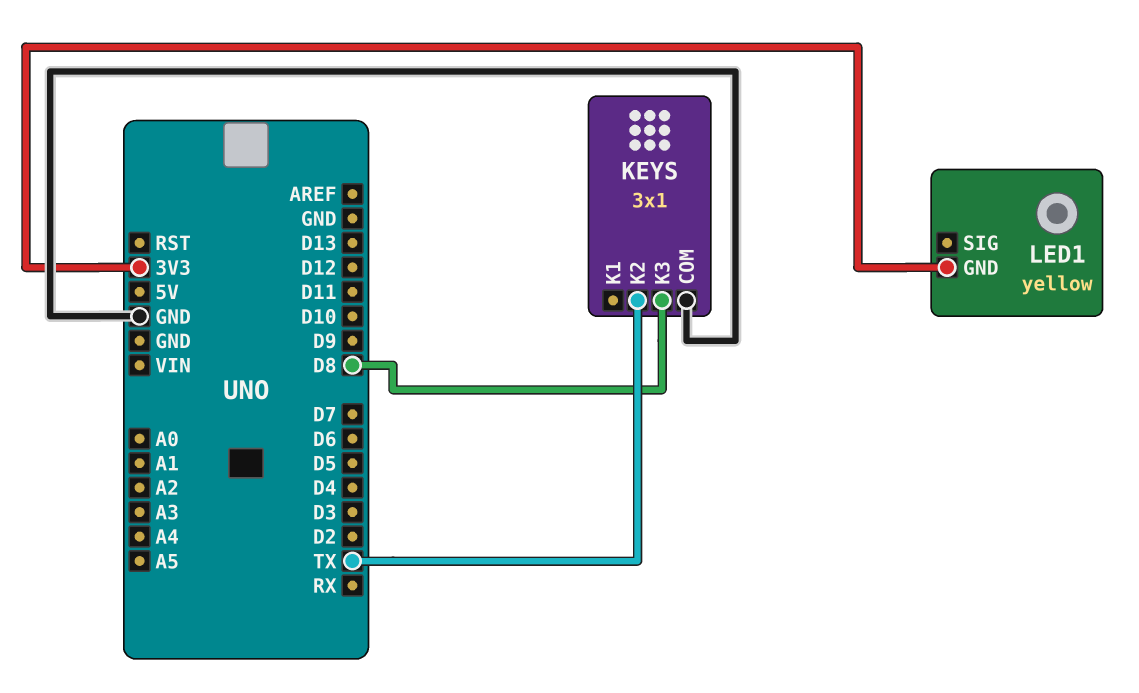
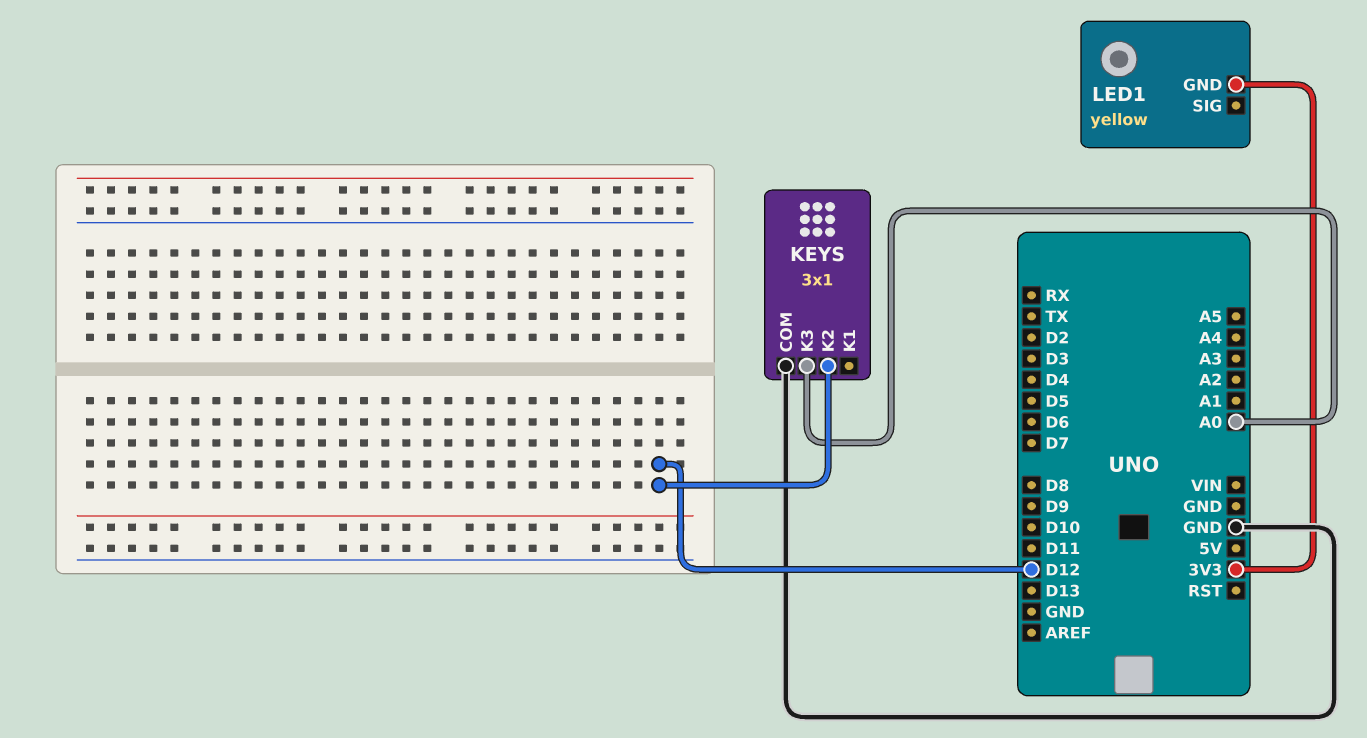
KEYS pin K2: TX -> D12
KEYS pin K3: D8 -> A0

